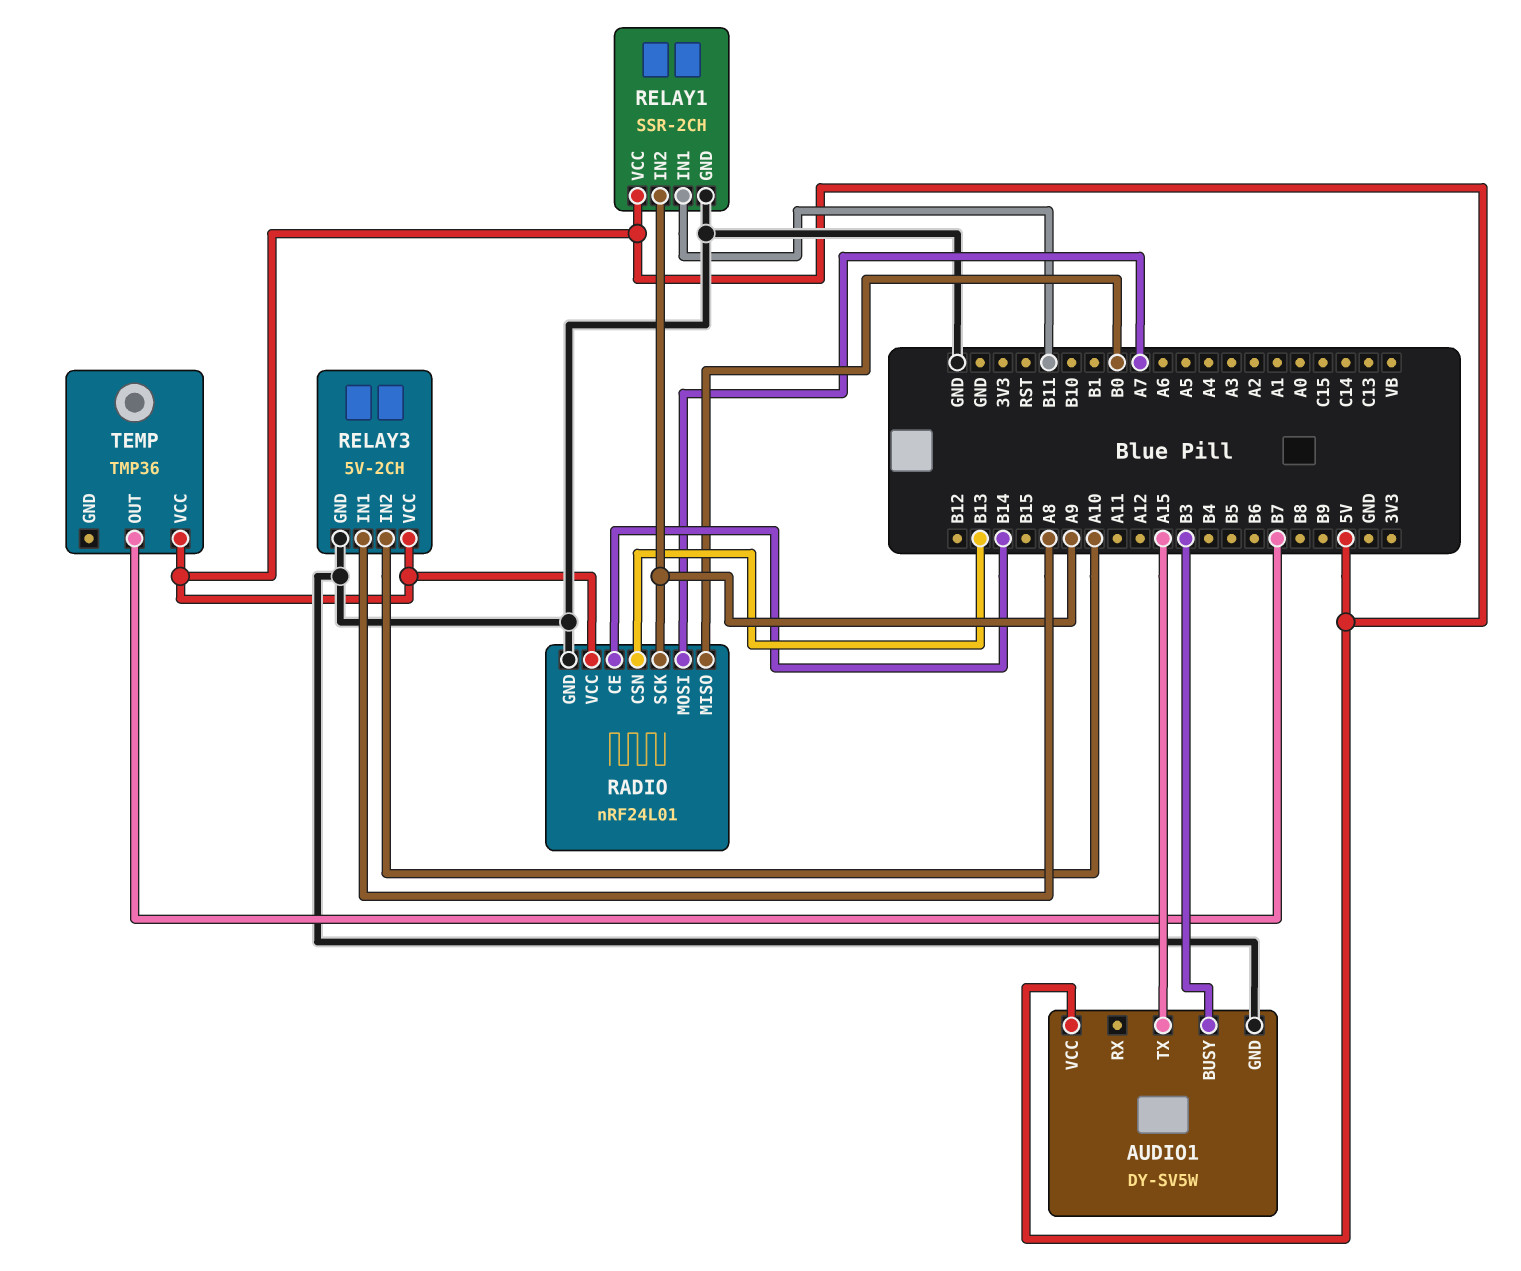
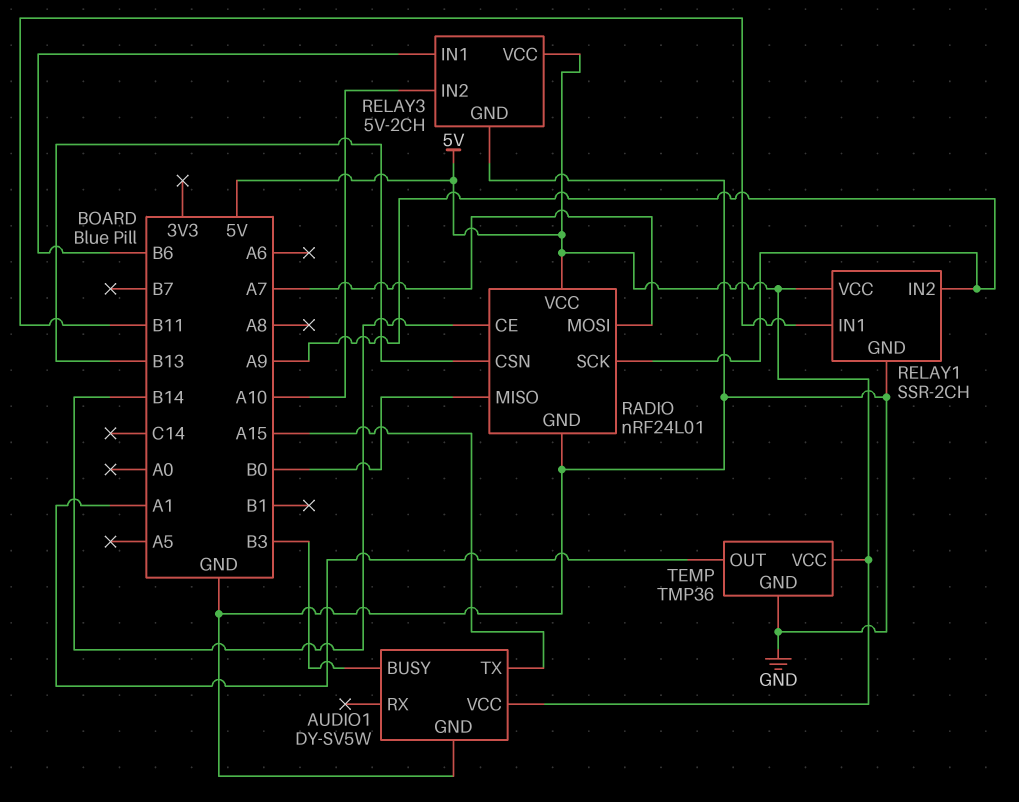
RELAY3 pin IN1: A8 -> B6
TEMP pin GND: none -> GND
TEMP pin OUT: B7 -> A1

